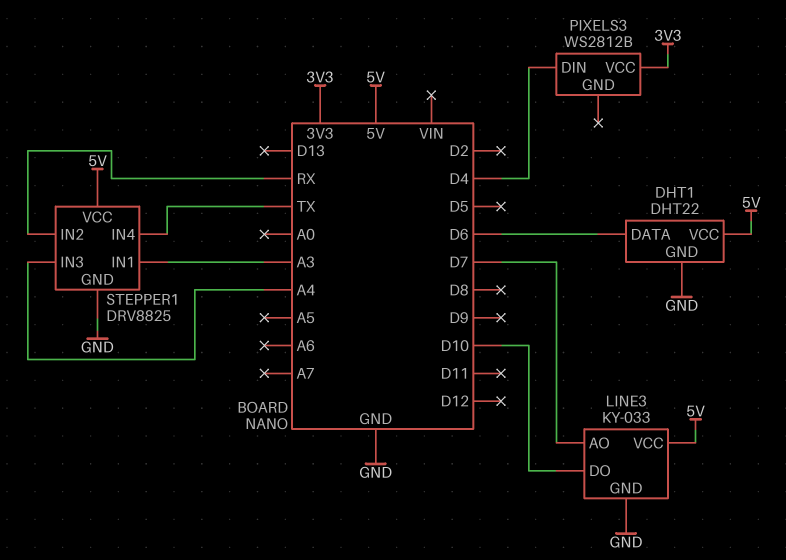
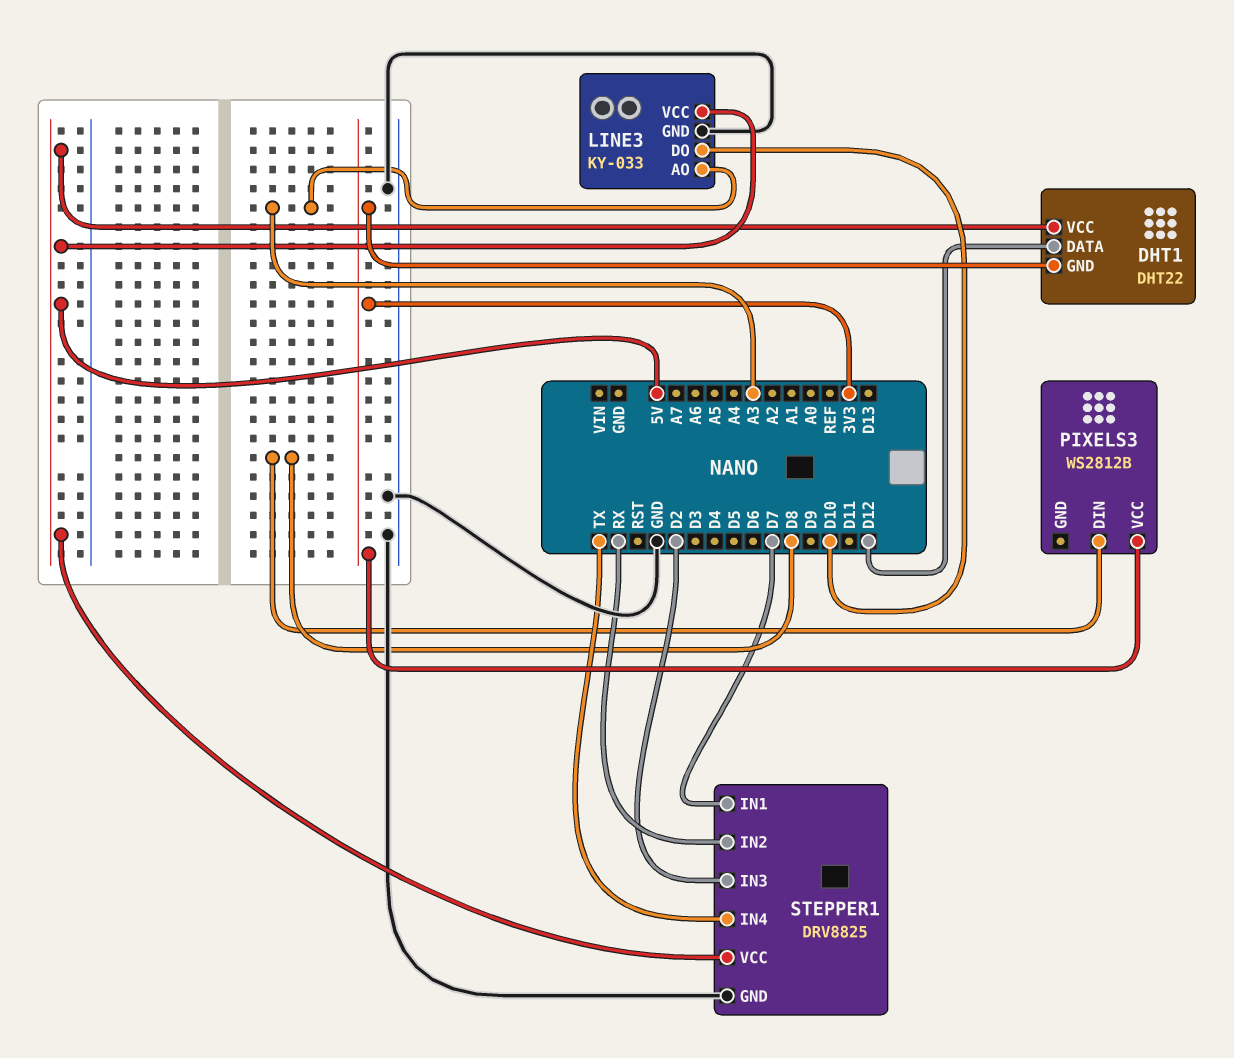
DHT1 pin DATA: D6 -> D12
DHT1 pin GND: GND -> 3V3
LINE3 pin AO: D7 -> A3
PIXELS3 pin DIN: D4 -> D8
STEPPER1 pin IN1: A3 -> D7
STEPPER1 pin IN3: A4 -> D2

